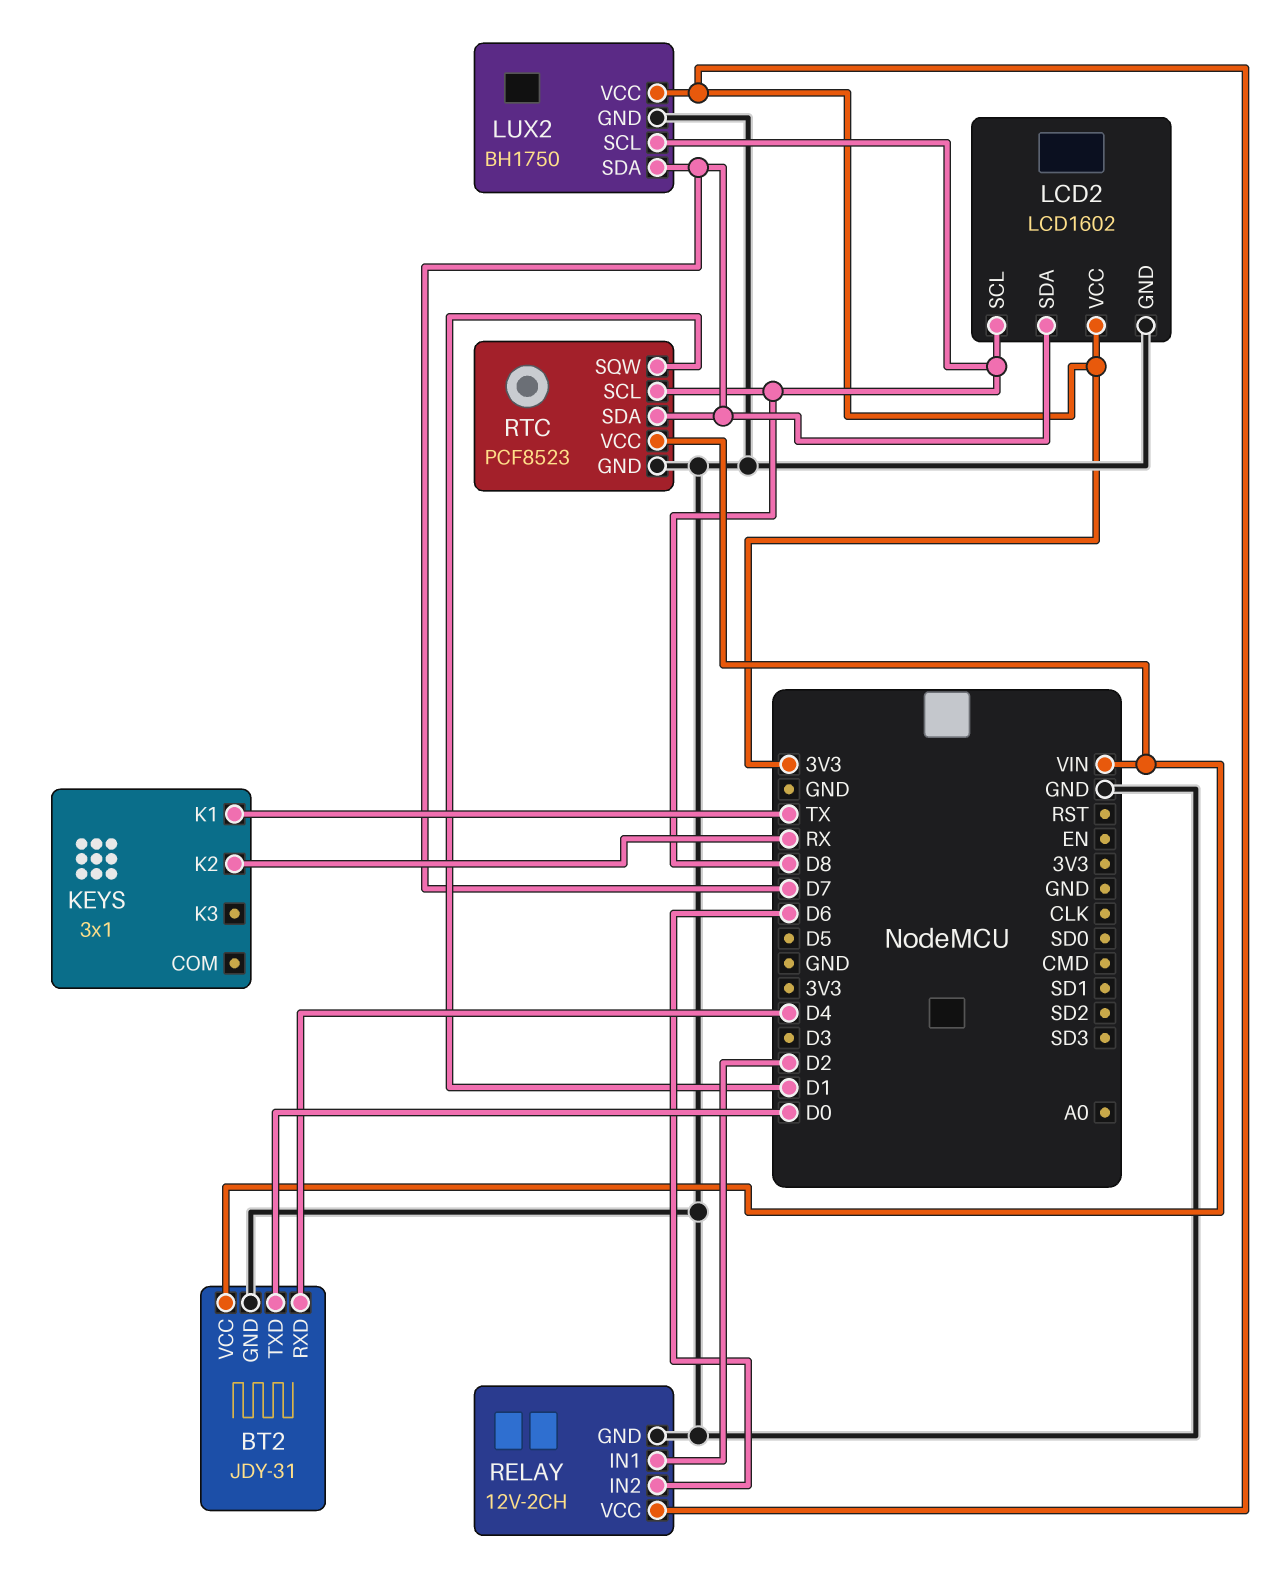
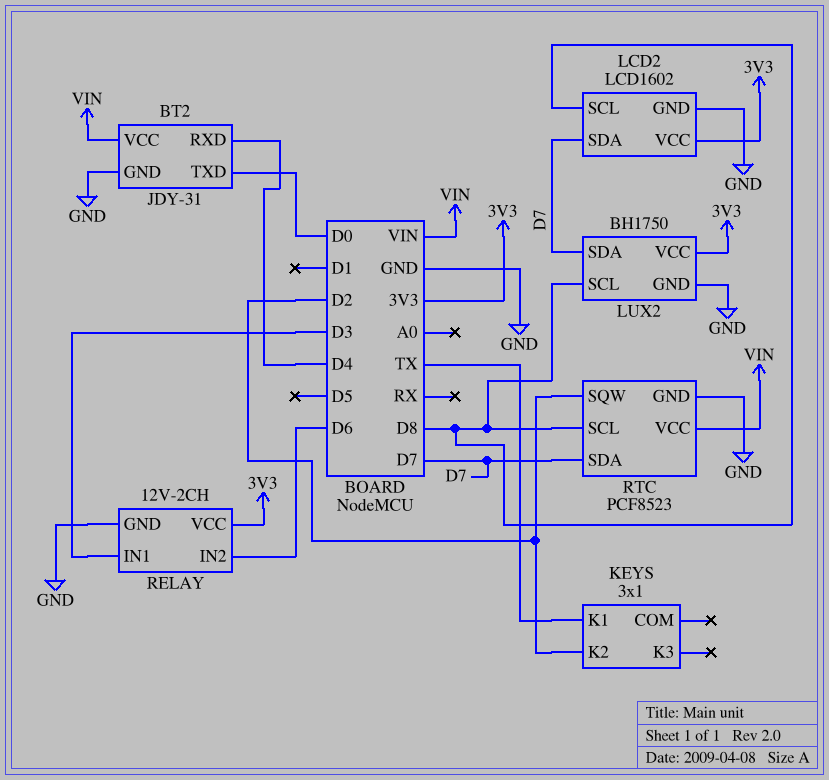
KEYS pin K2: RX -> D2
RELAY pin IN1: D2 -> D3
RTC pin SQW: D1 -> D2

